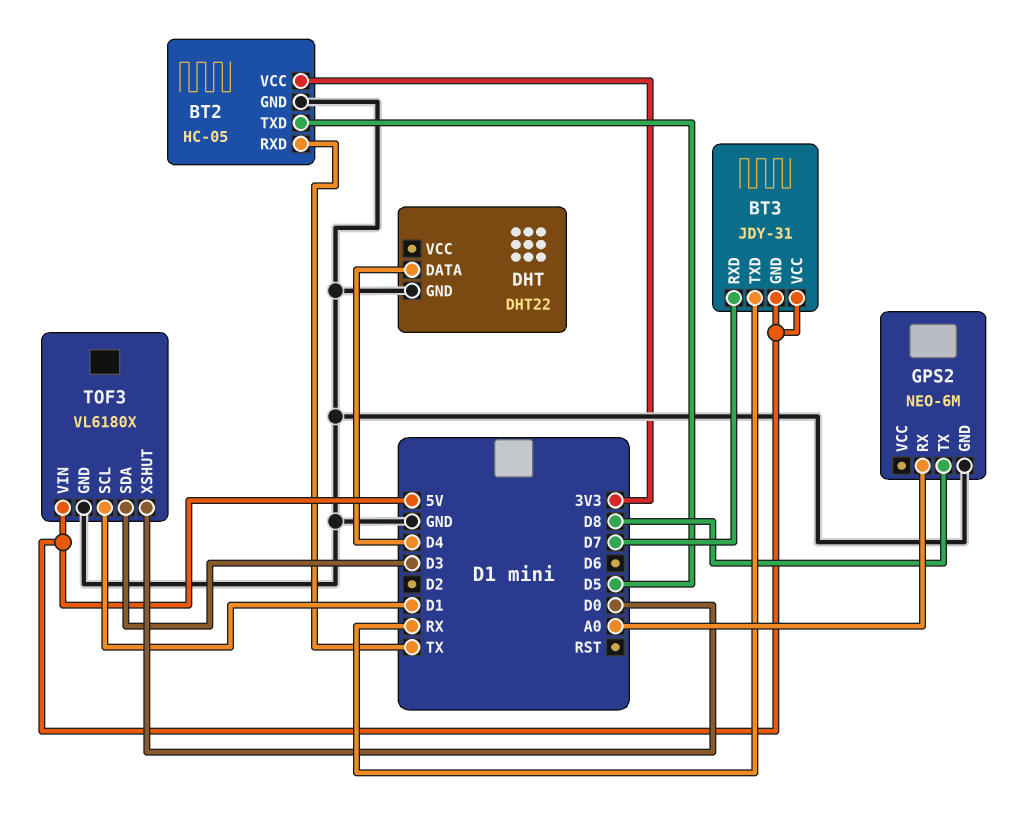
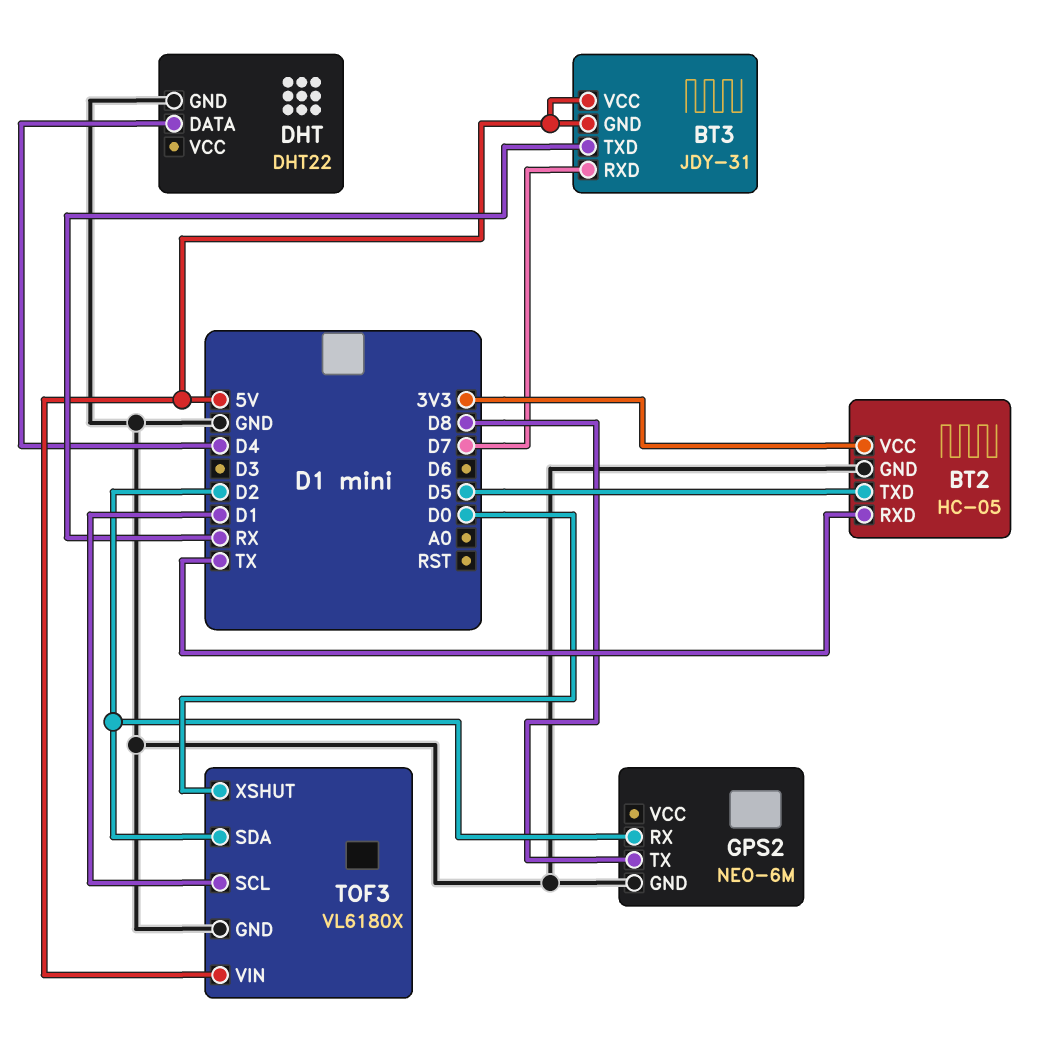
GPS2 pin RX: A0 -> D2
TOF3 pin SDA: D3 -> D2

